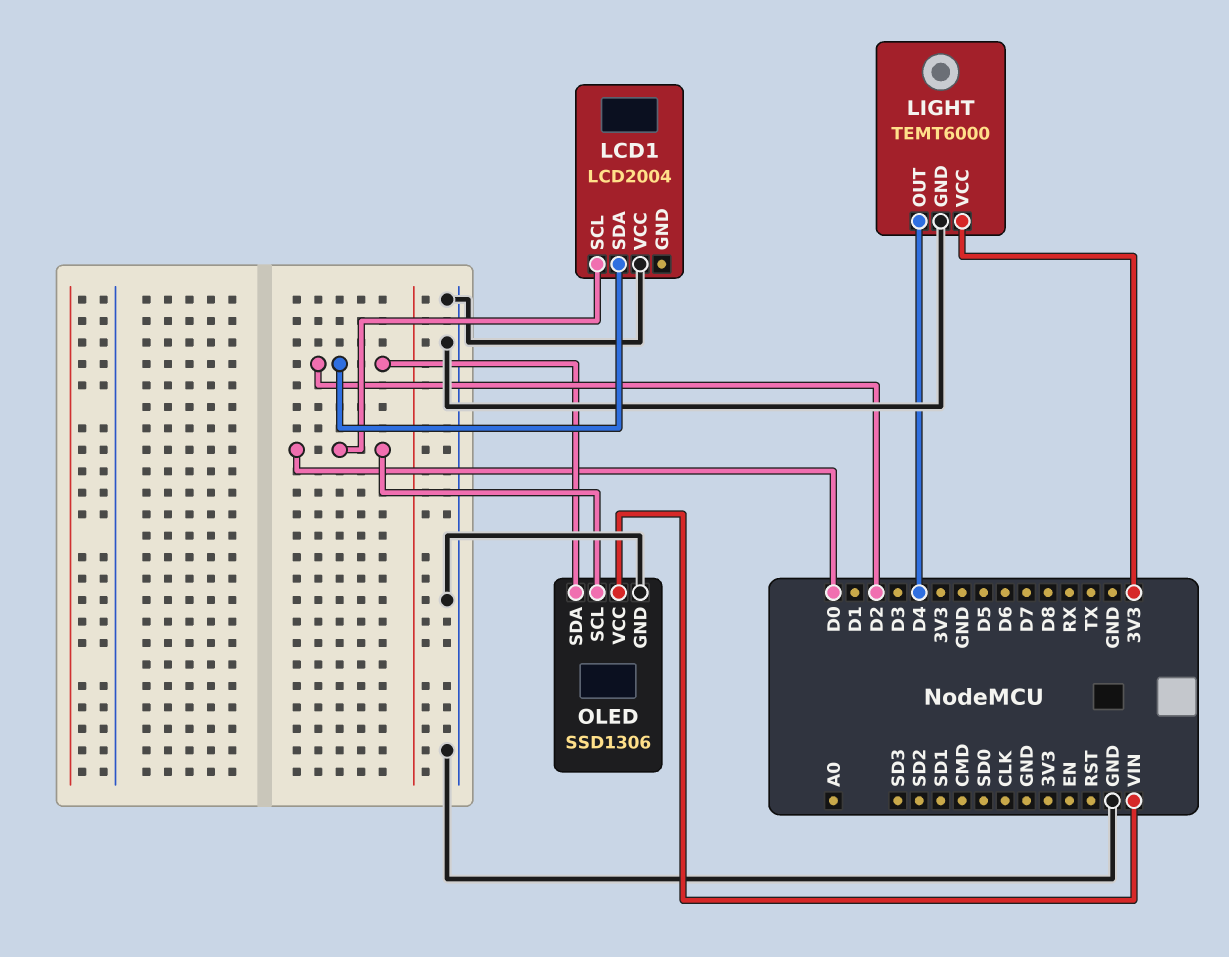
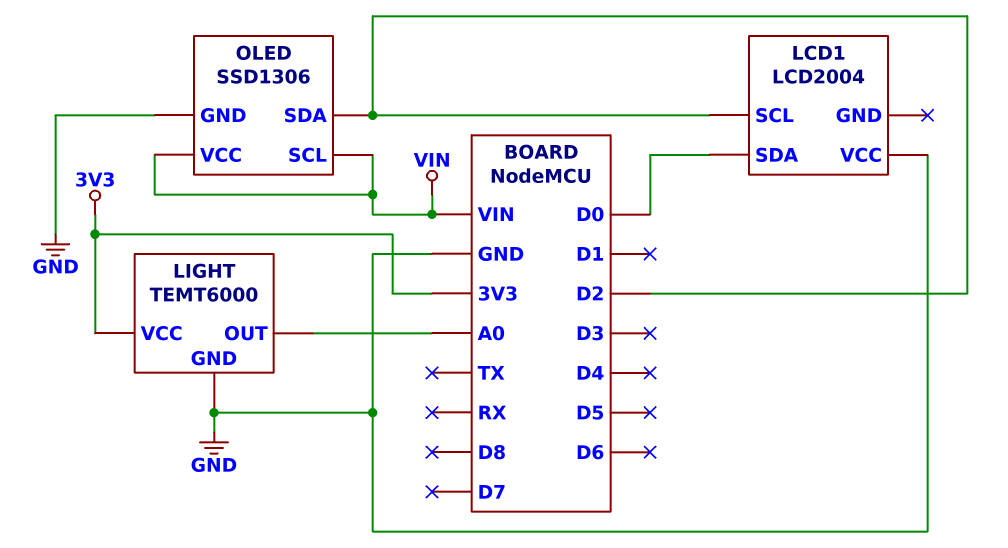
LCD1 pin SCL: D0 -> D2
LCD1 pin SDA: D2 -> D0
LIGHT pin OUT: D4 -> A0
OLED pin SCL: D0 -> VIN

